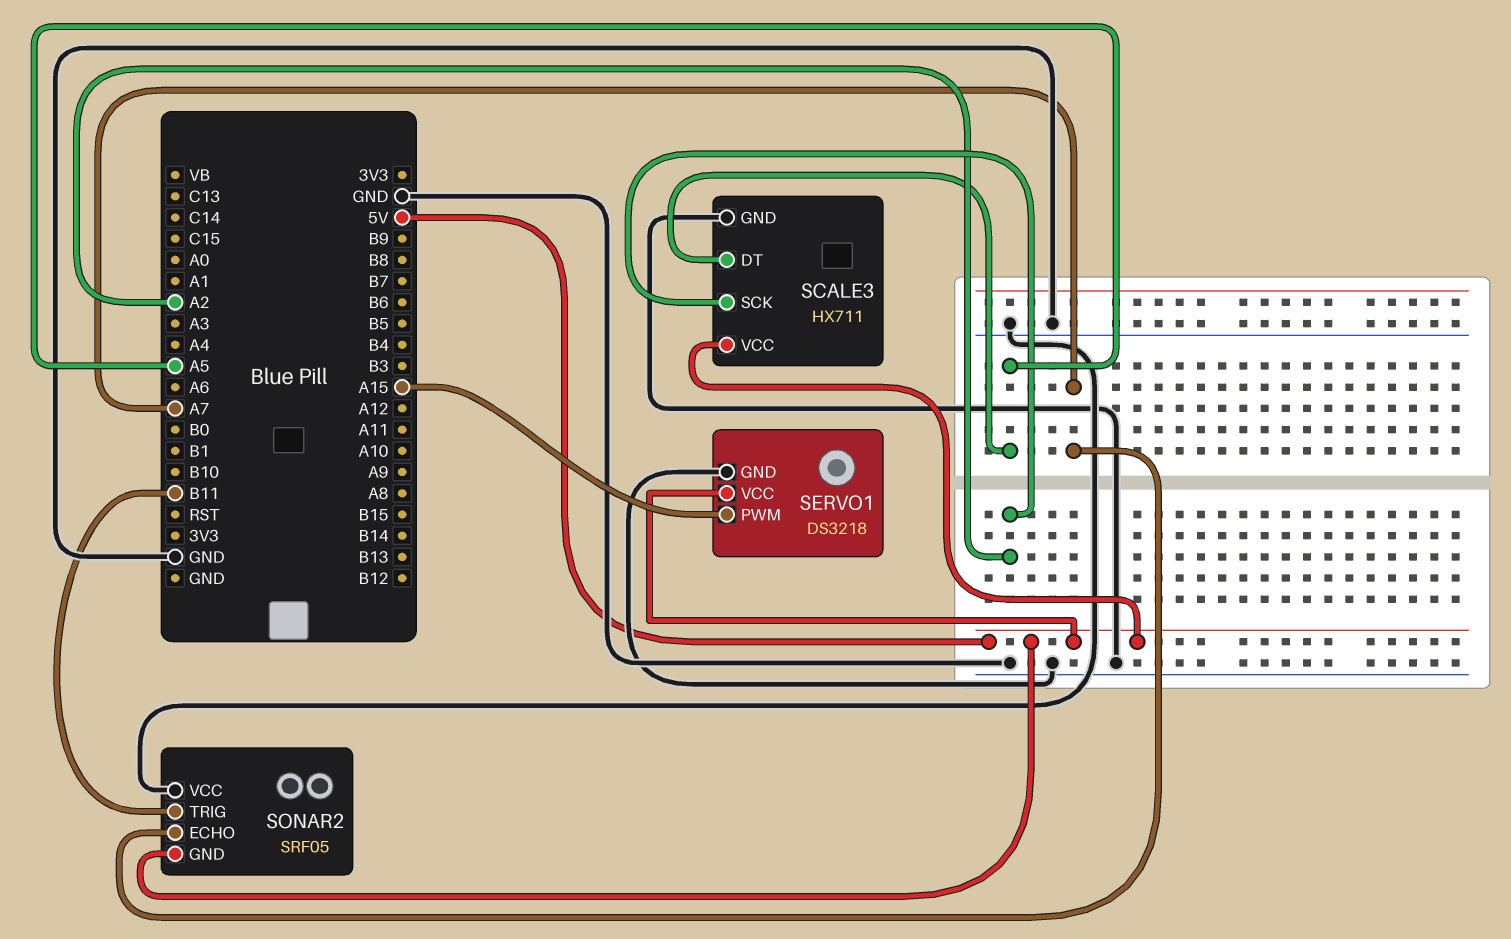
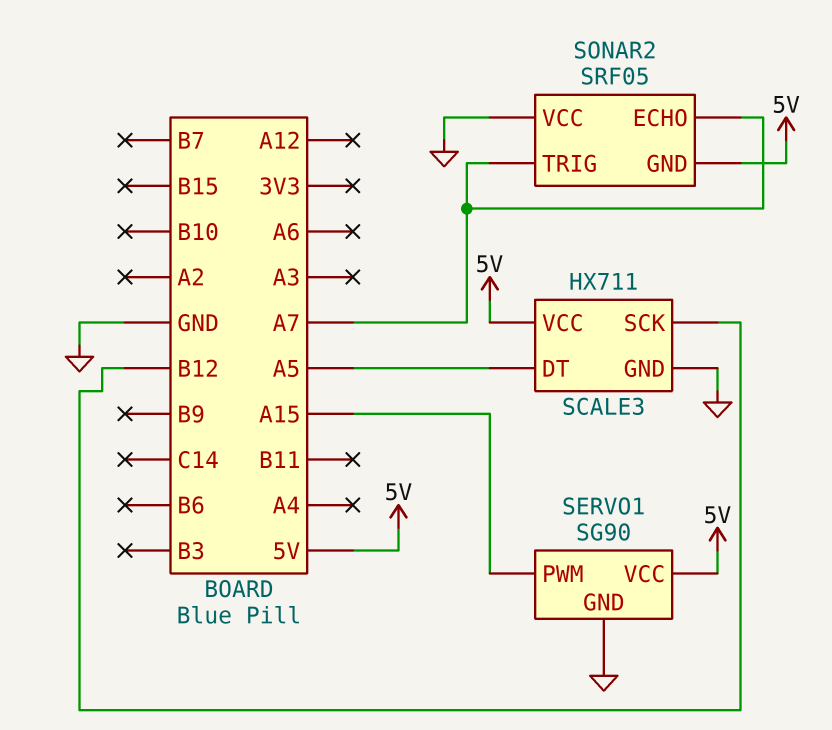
SCALE3 pin SCK: A2 -> B12
SERVO1: DS3218 -> SG90
SONAR2 pin TRIG: B11 -> A7

